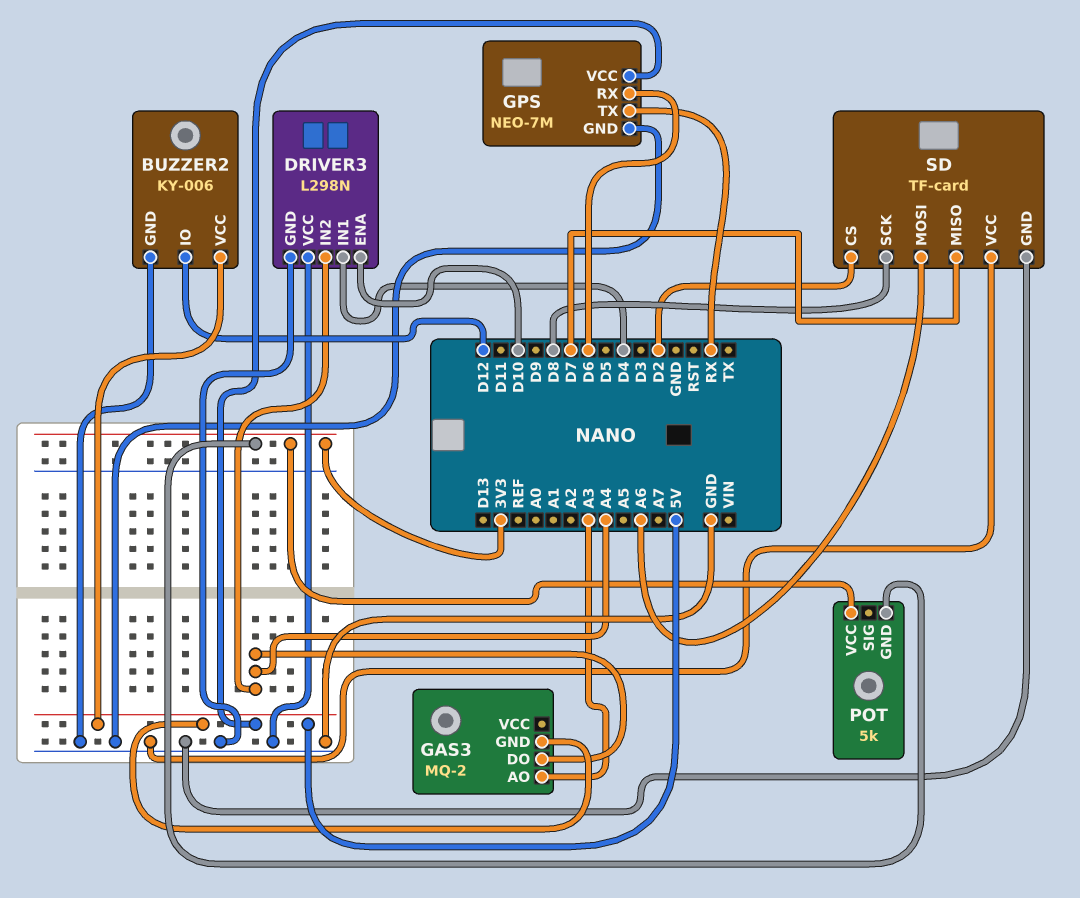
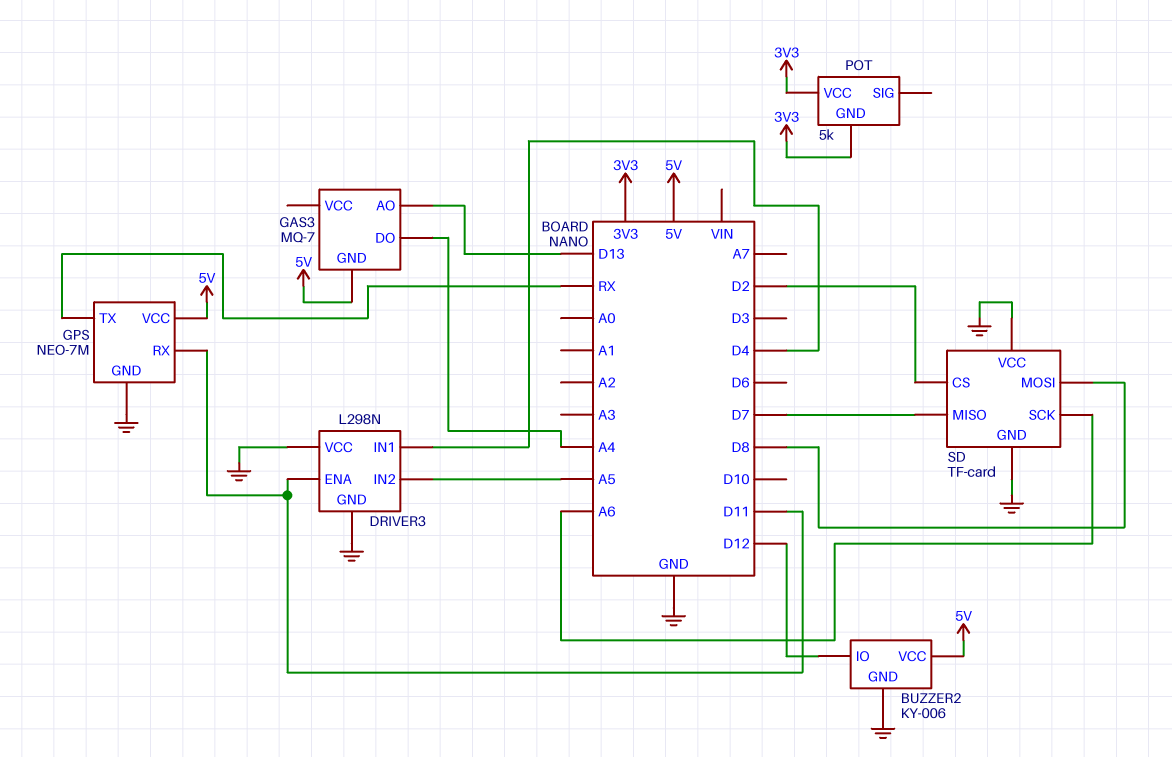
DRIVER3 pin ENA: D10 -> D11
DRIVER3 pin IN2: A4 -> A5
GAS3: MQ-2 -> MQ-7
GAS3 pin AO: A3 -> D13
GPS pin RX: D6 -> D11
SD pin MOSI: A6 -> D8
SD pin SCK: D8 -> A6

